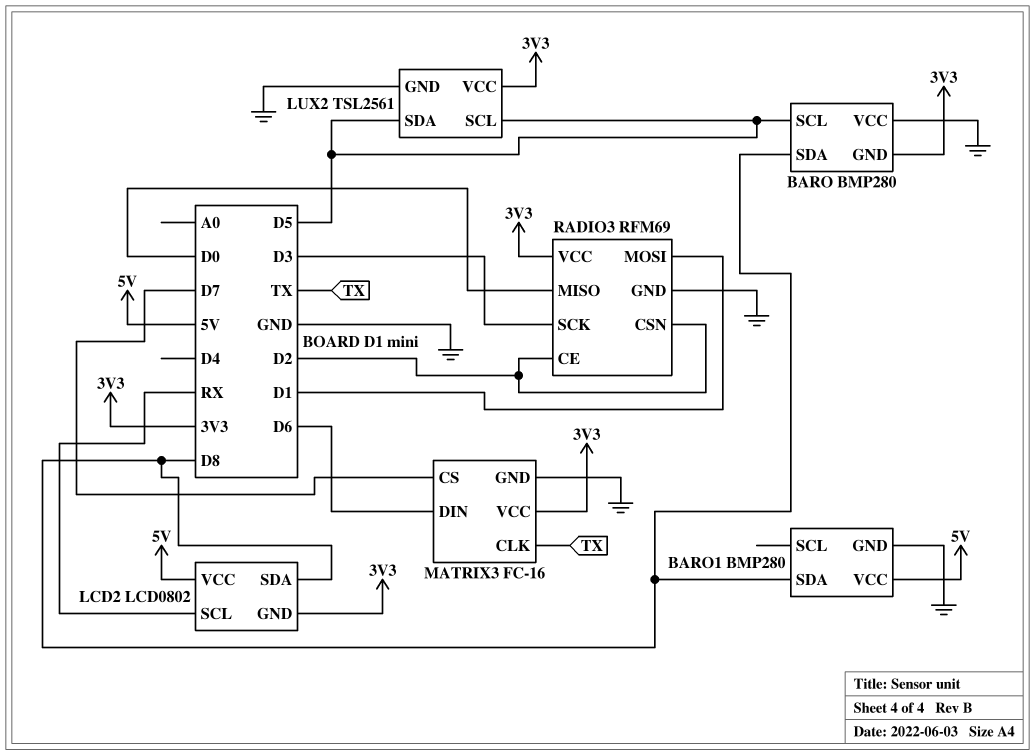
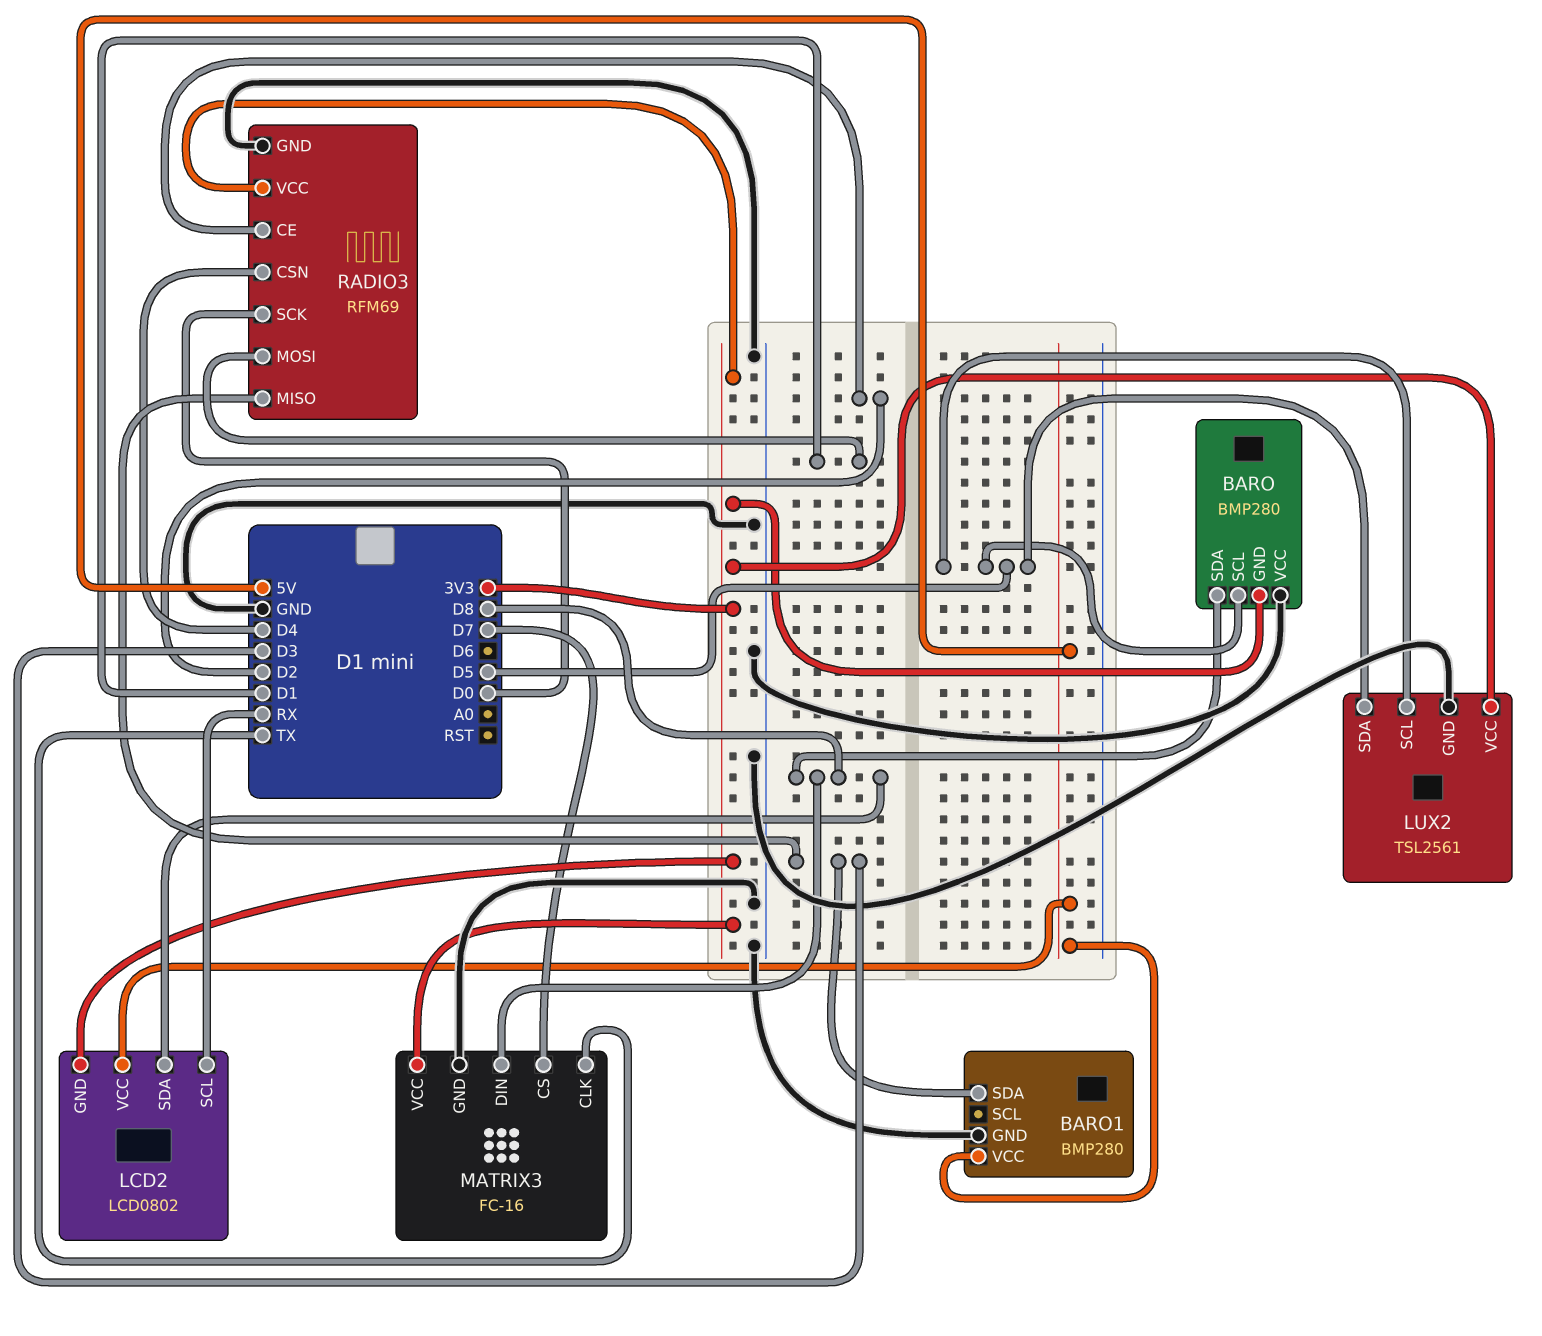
BARO1 pin SDA: D8 -> D3
MATRIX3 pin DIN: D6 -> D8
RADIO3 pin CSN: D2 -> D4
RADIO3 pin MISO: D0 -> D3
RADIO3 pin SCK: D3 -> D0

